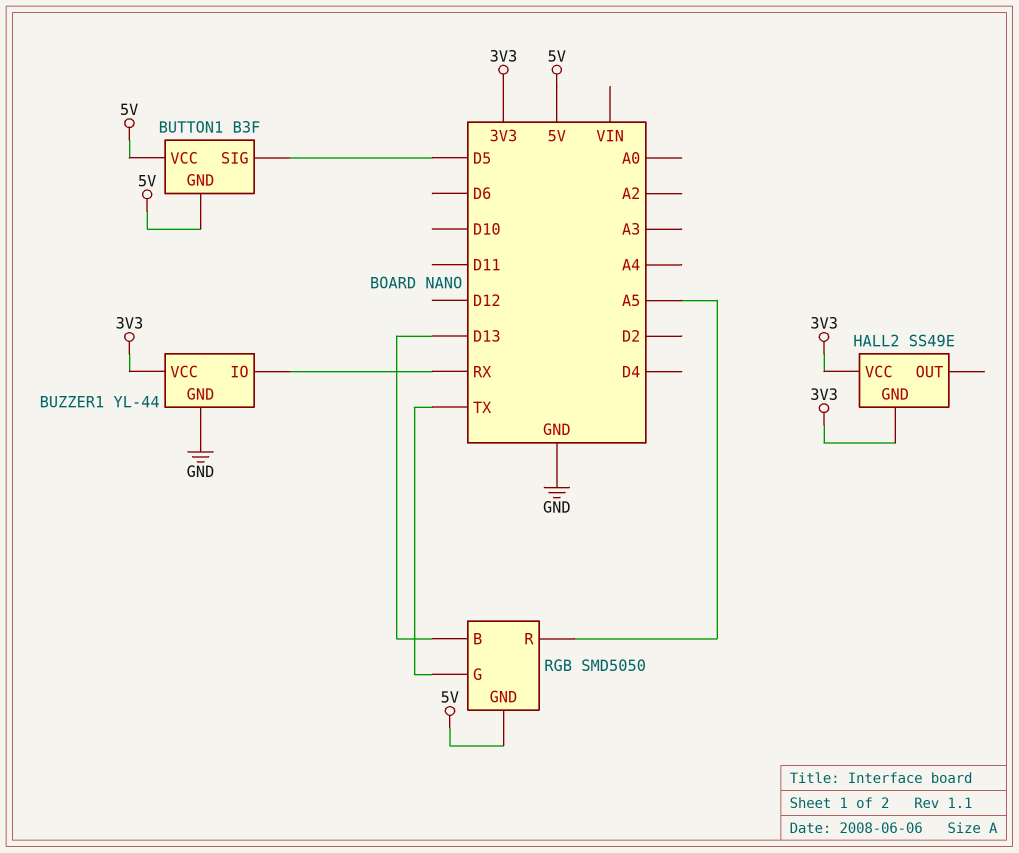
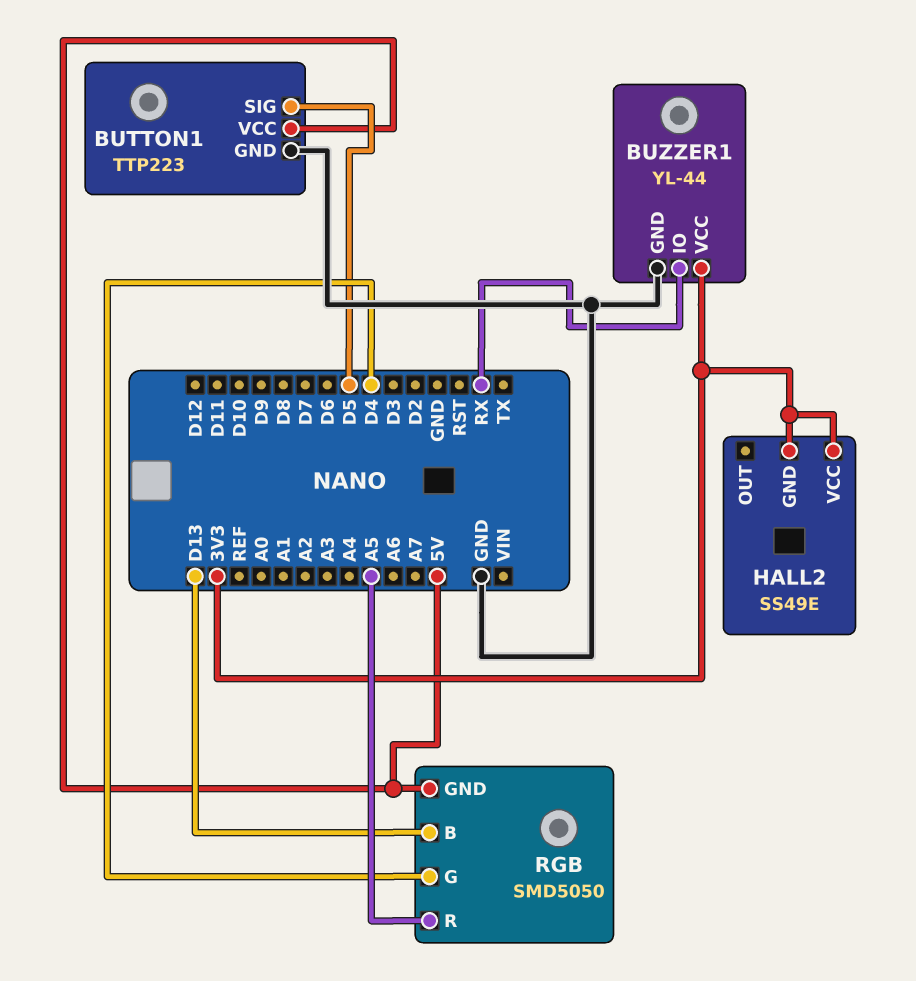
BUTTON1: B3F -> TTP223
BUTTON1 pin GND: 5V -> GND
RGB pin G: TX -> D4

